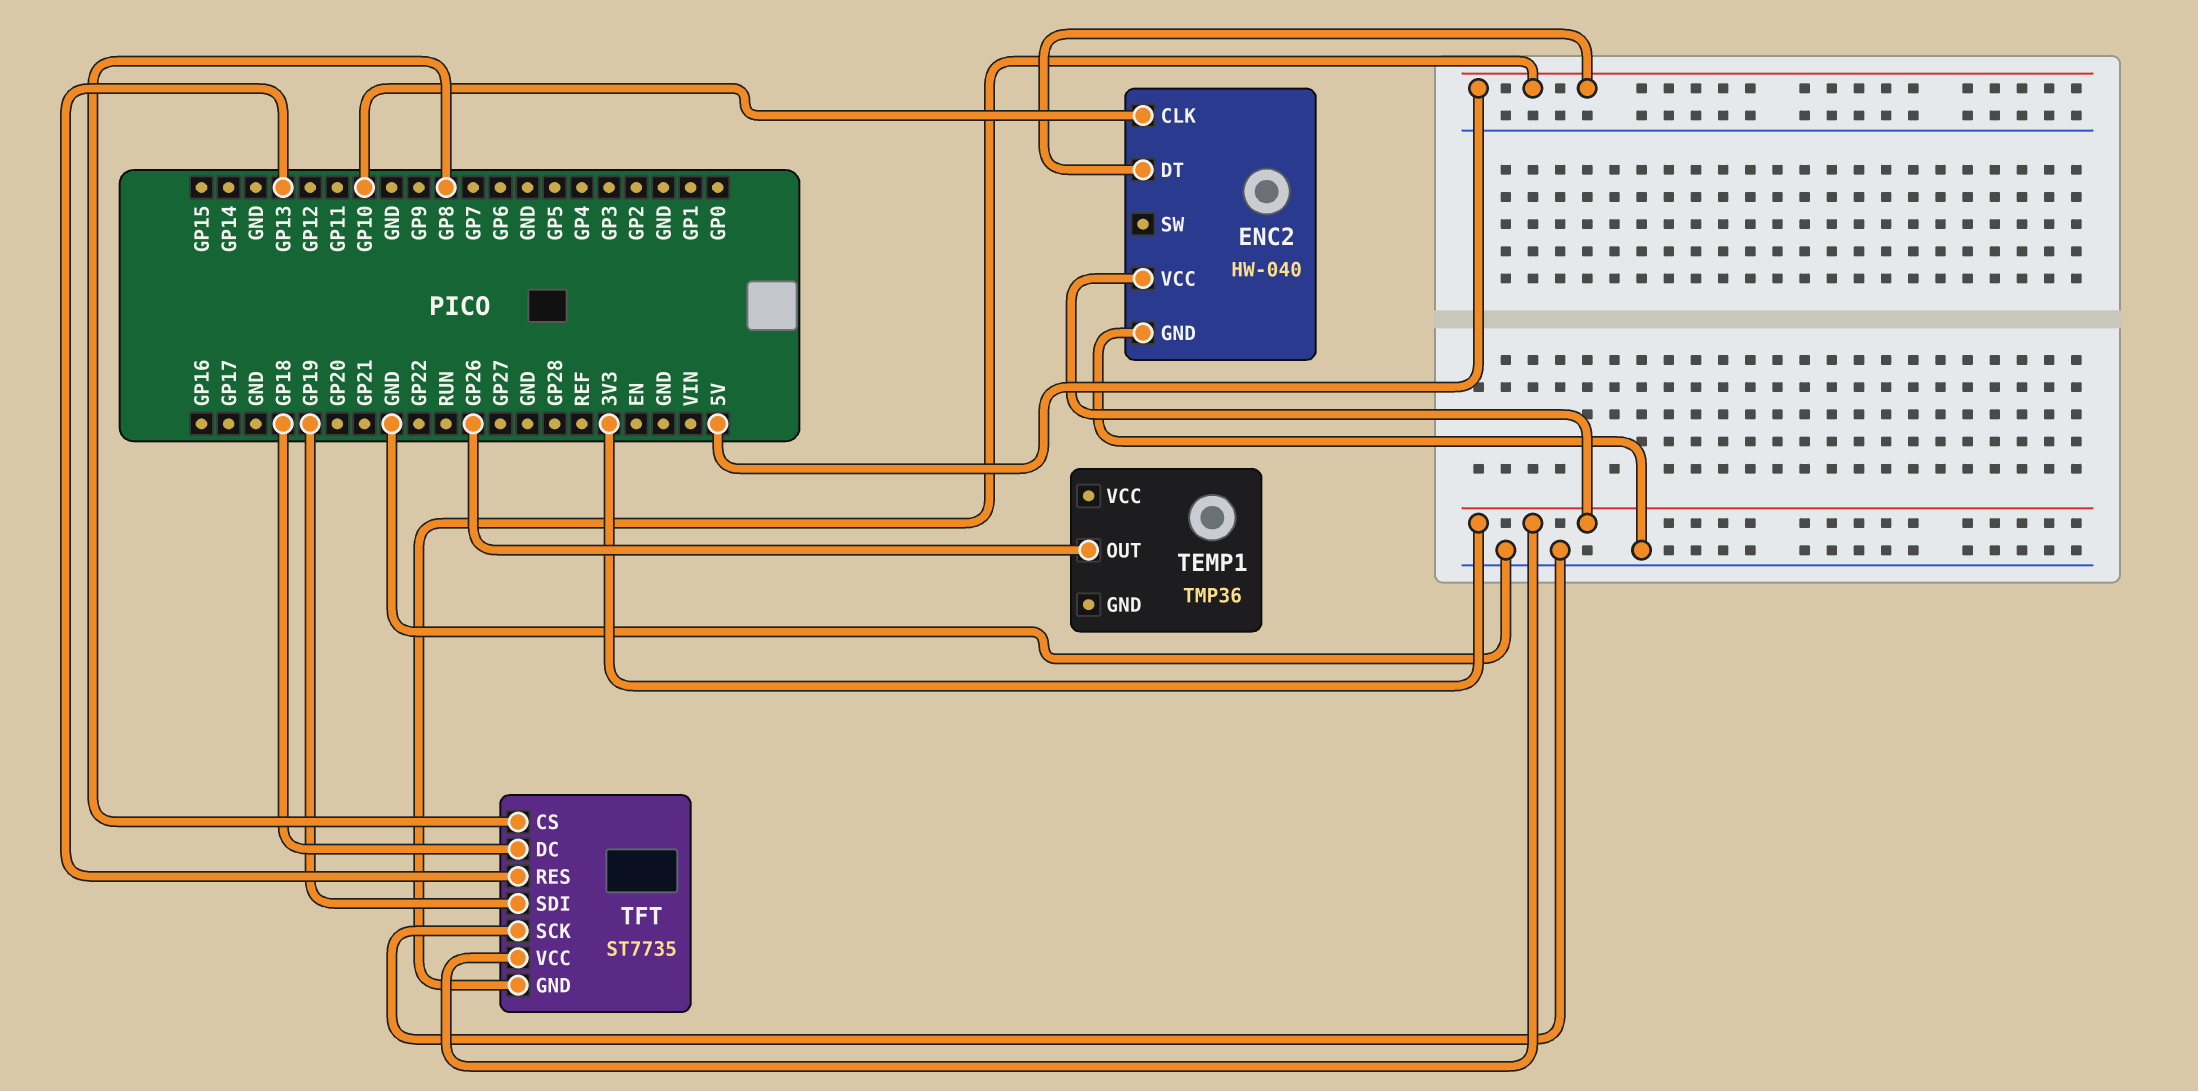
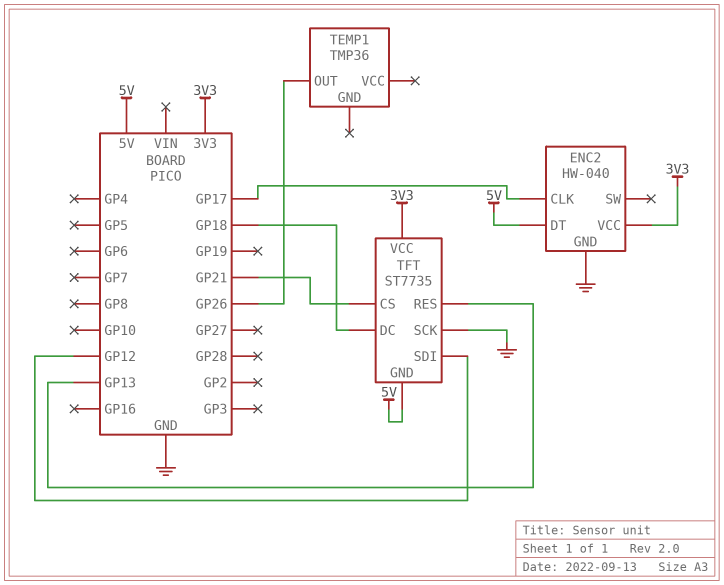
ENC2 pin CLK: GP10 -> GP17
TFT pin CS: GP8 -> GP21
TFT pin SDI: GP19 -> GP12

